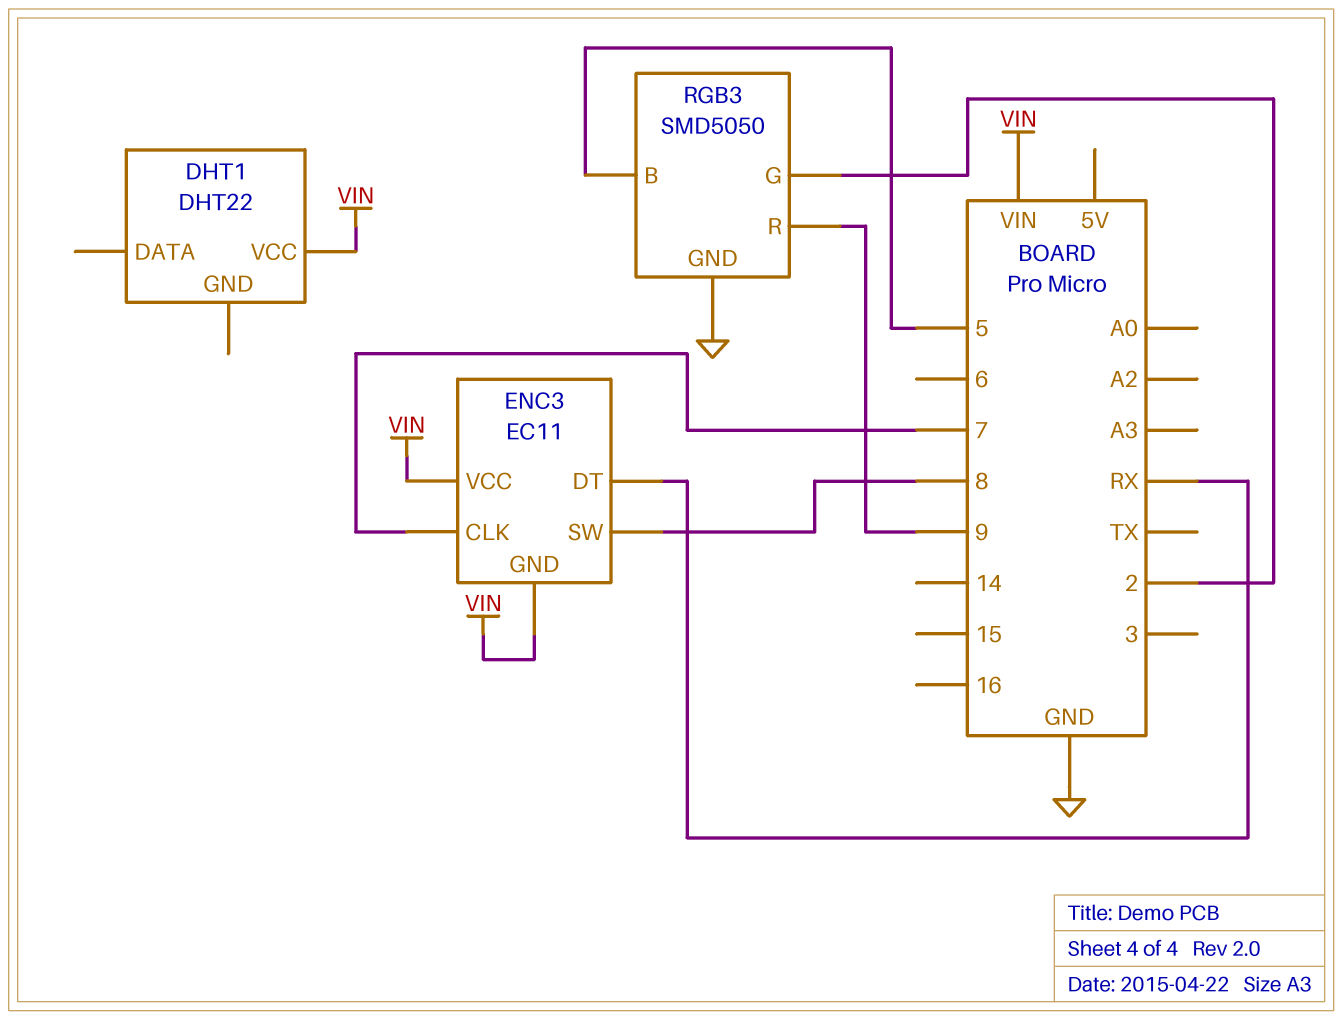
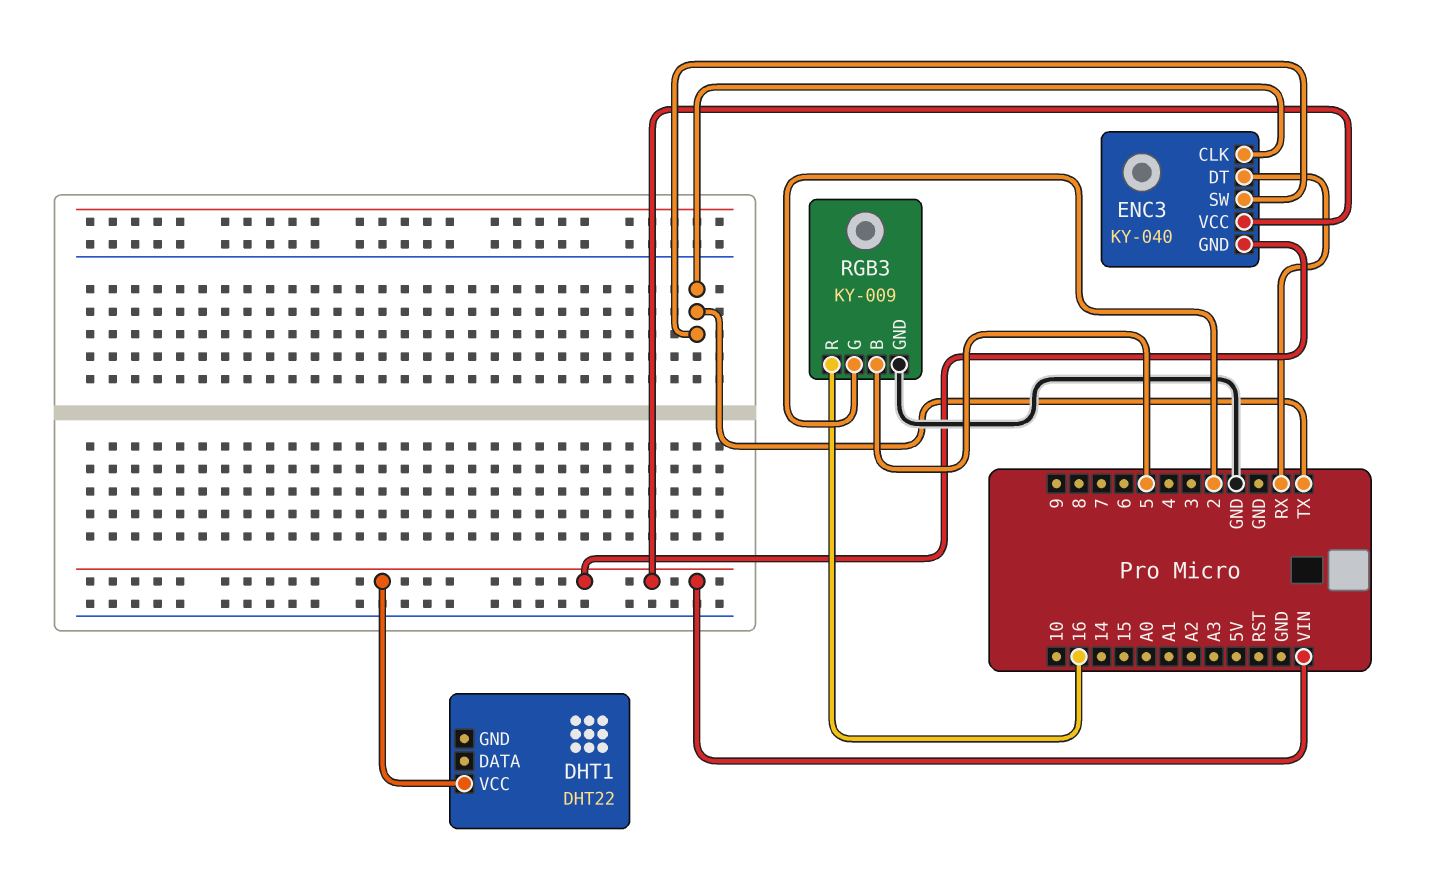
ENC3: EC11 -> KY-040
ENC3 pin CLK: 7 -> TX
ENC3 pin SW: 8 -> TX
RGB3: SMD5050 -> KY-009
RGB3 pin R: 9 -> 16

